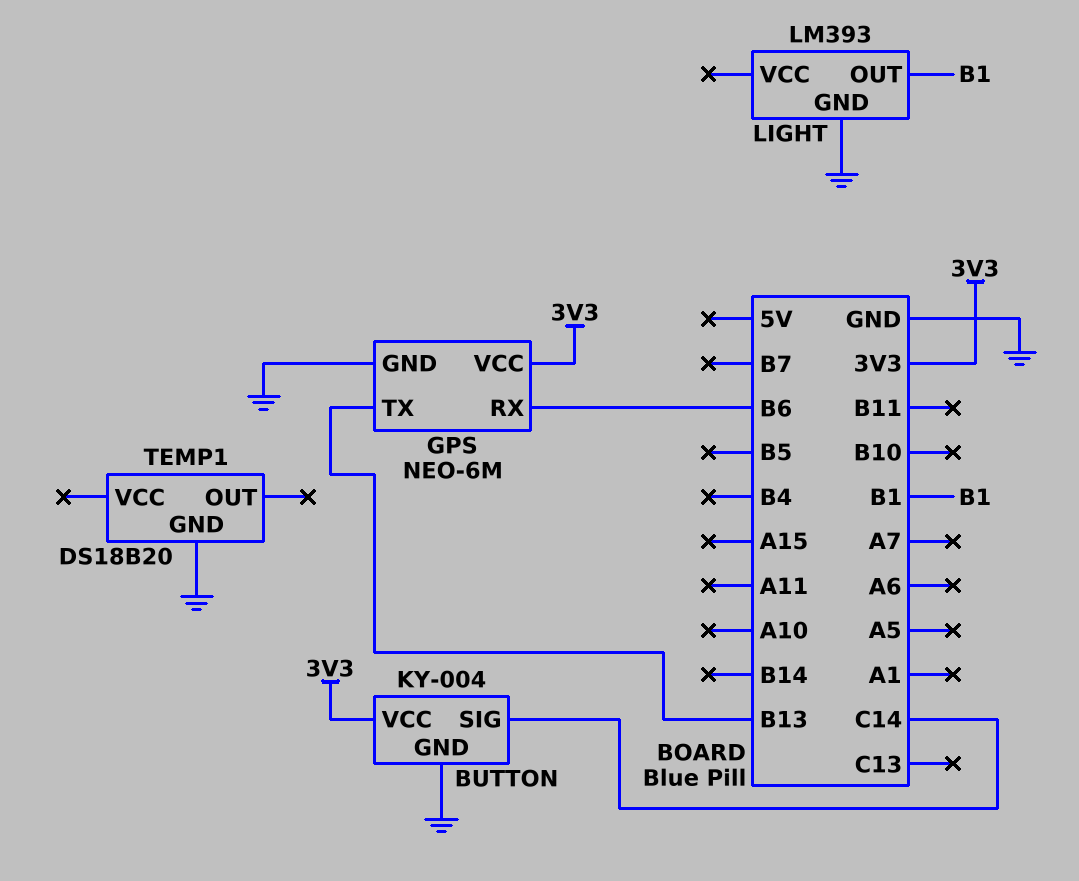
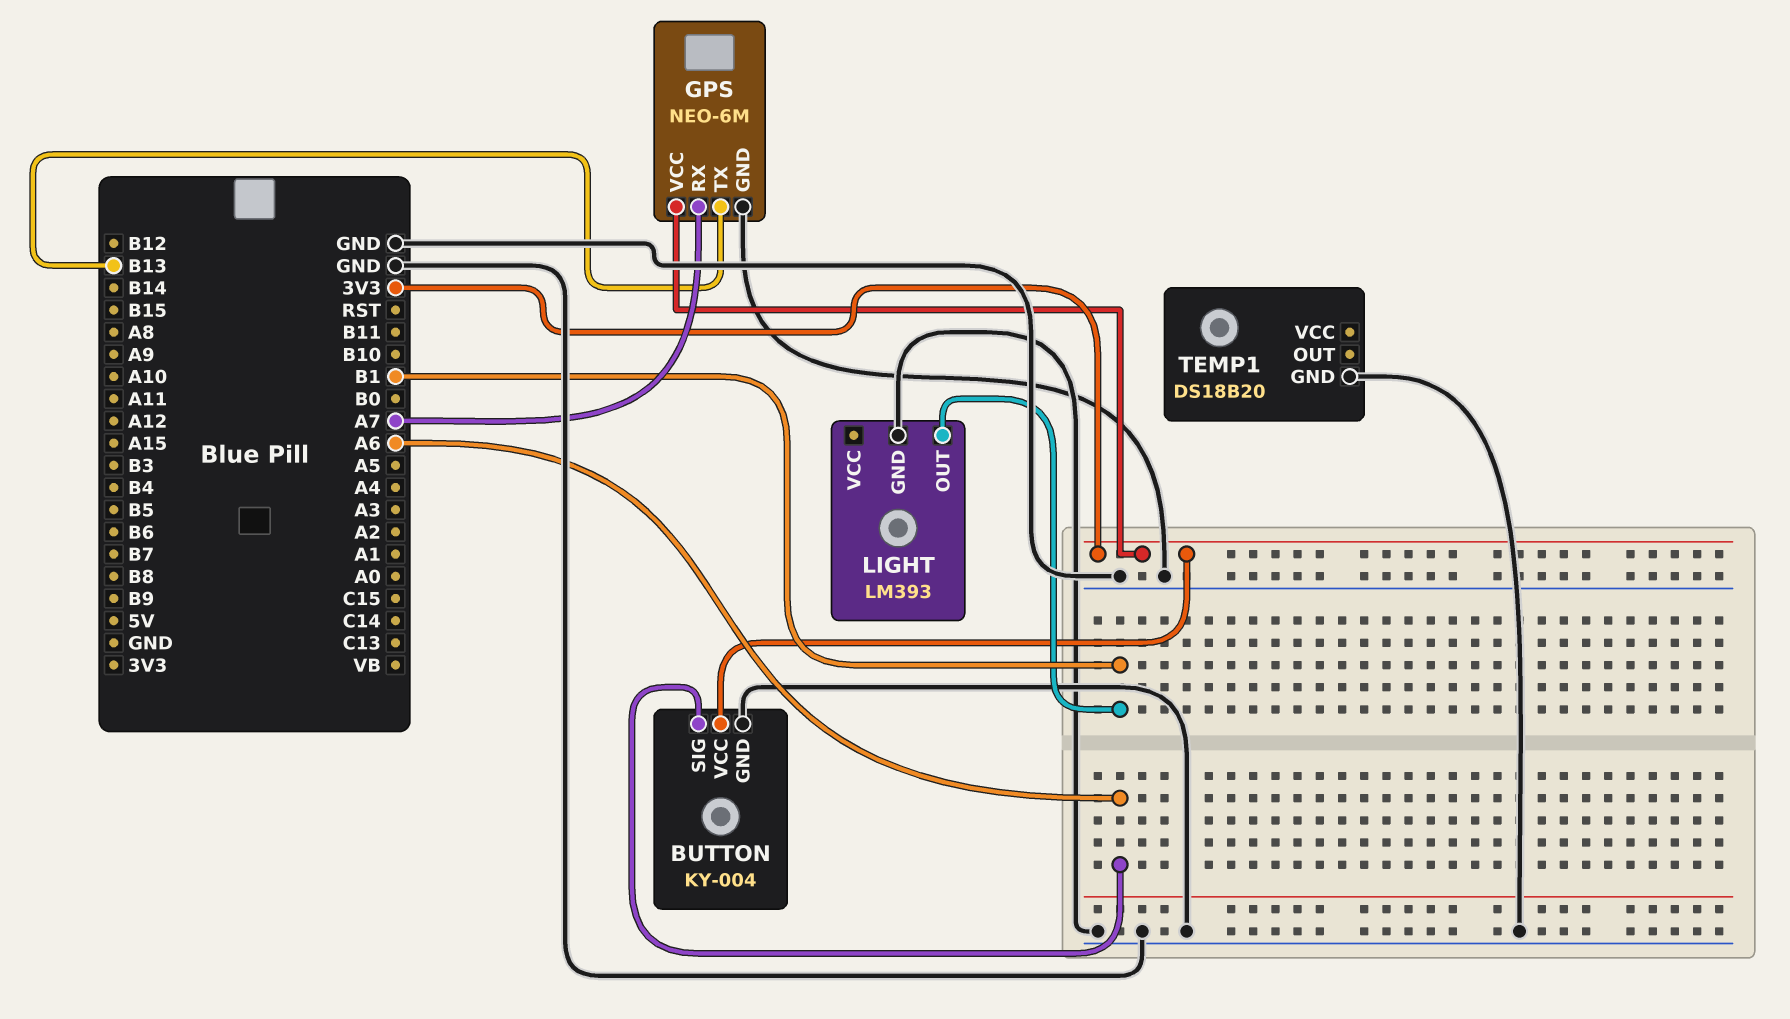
BUTTON pin SIG: C14 -> A6
GPS pin RX: B6 -> A7

